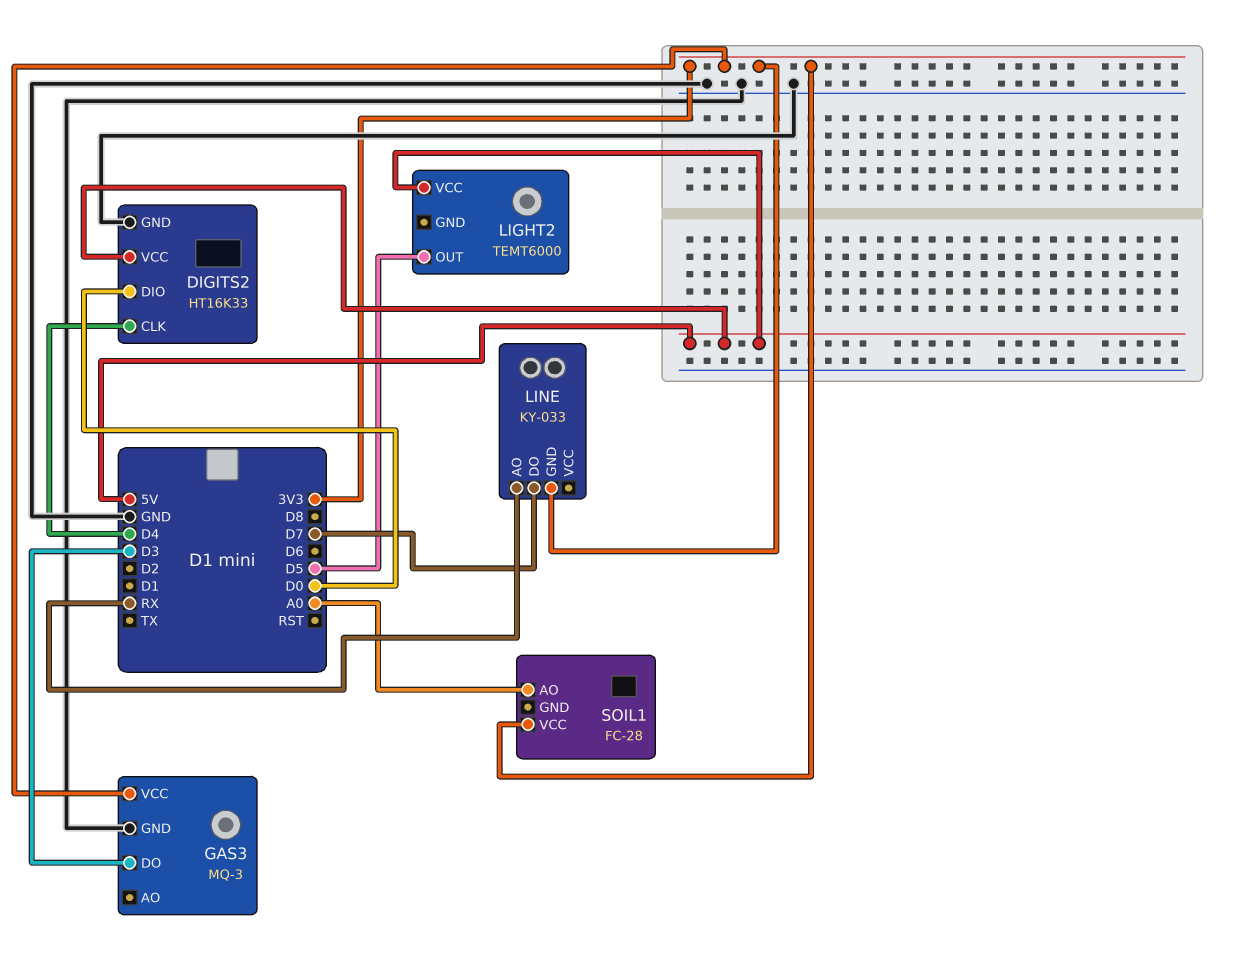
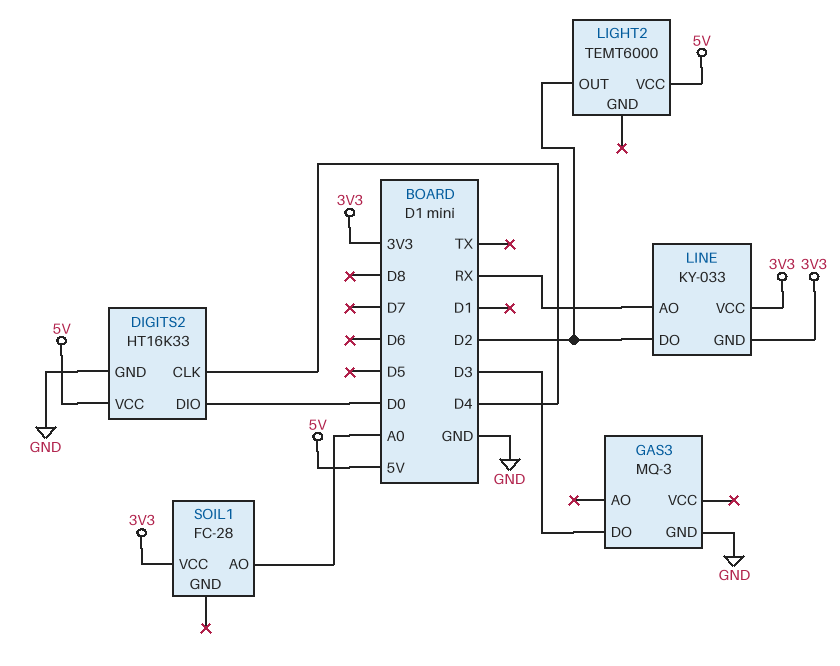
GAS3 pin VCC: 3V3 -> none
LIGHT2 pin OUT: D5 -> D2
LINE pin DO: D7 -> D2
LINE pin VCC: none -> 3V3

